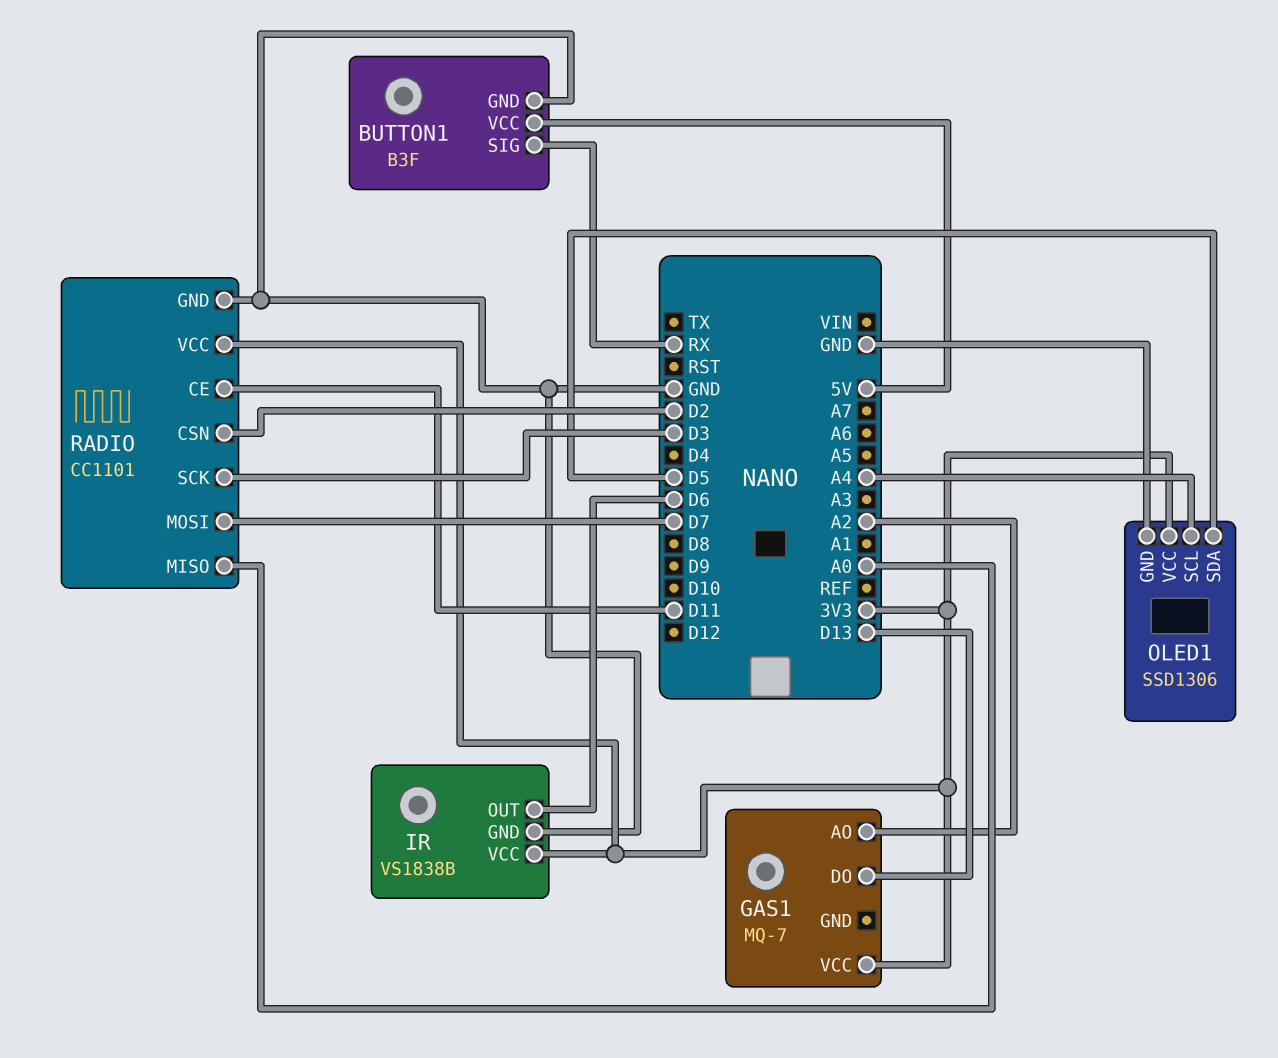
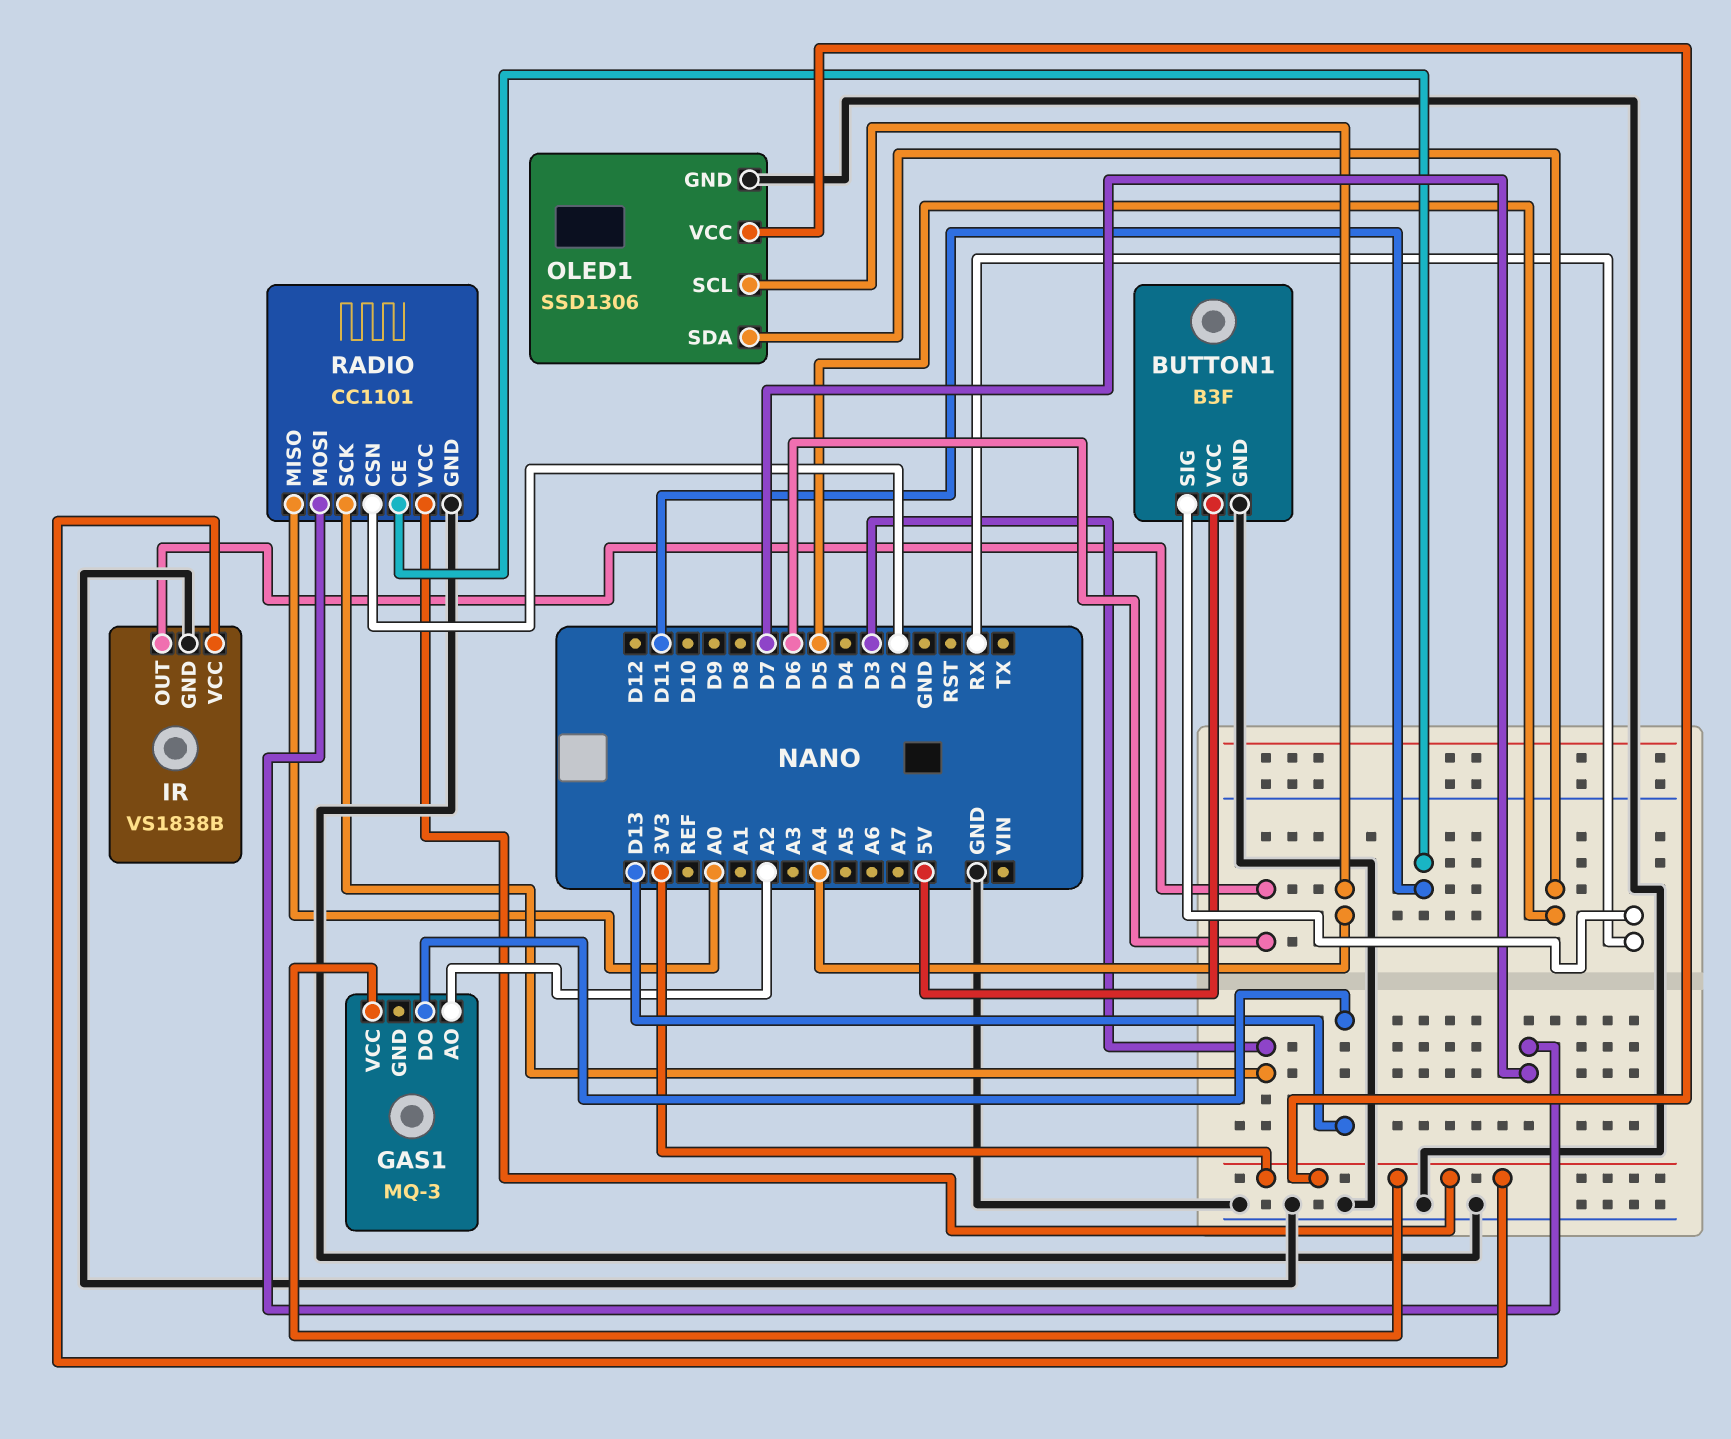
GAS1: MQ-7 -> MQ-3

